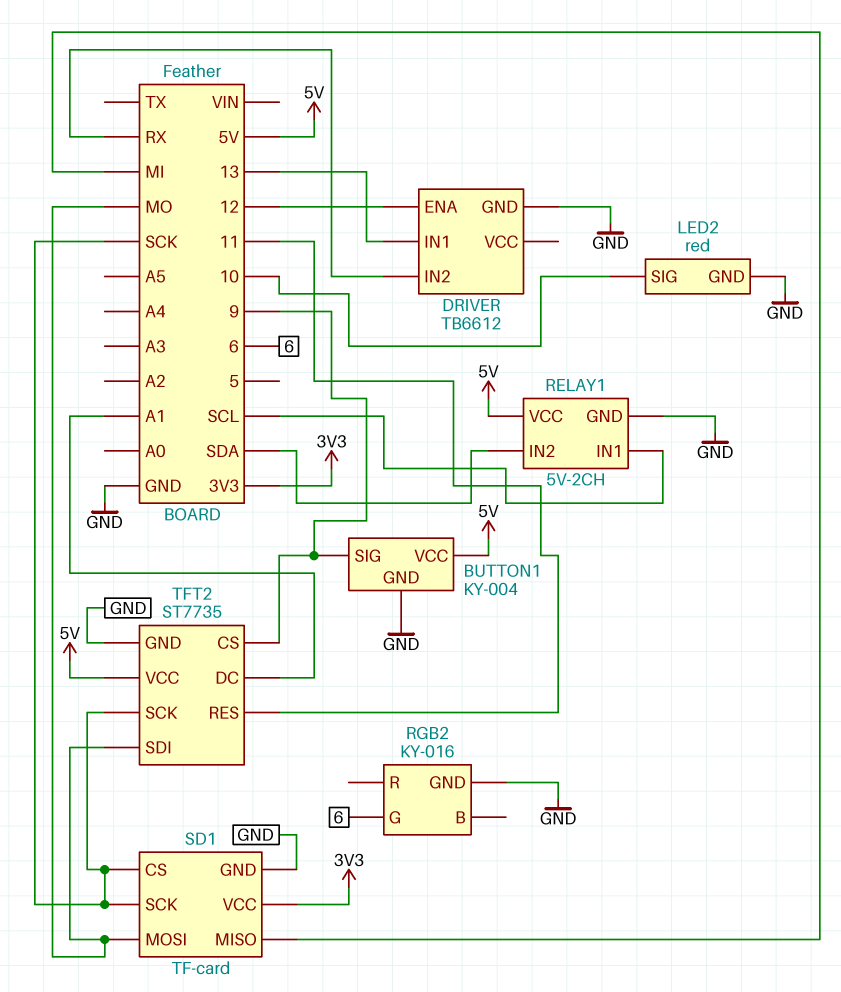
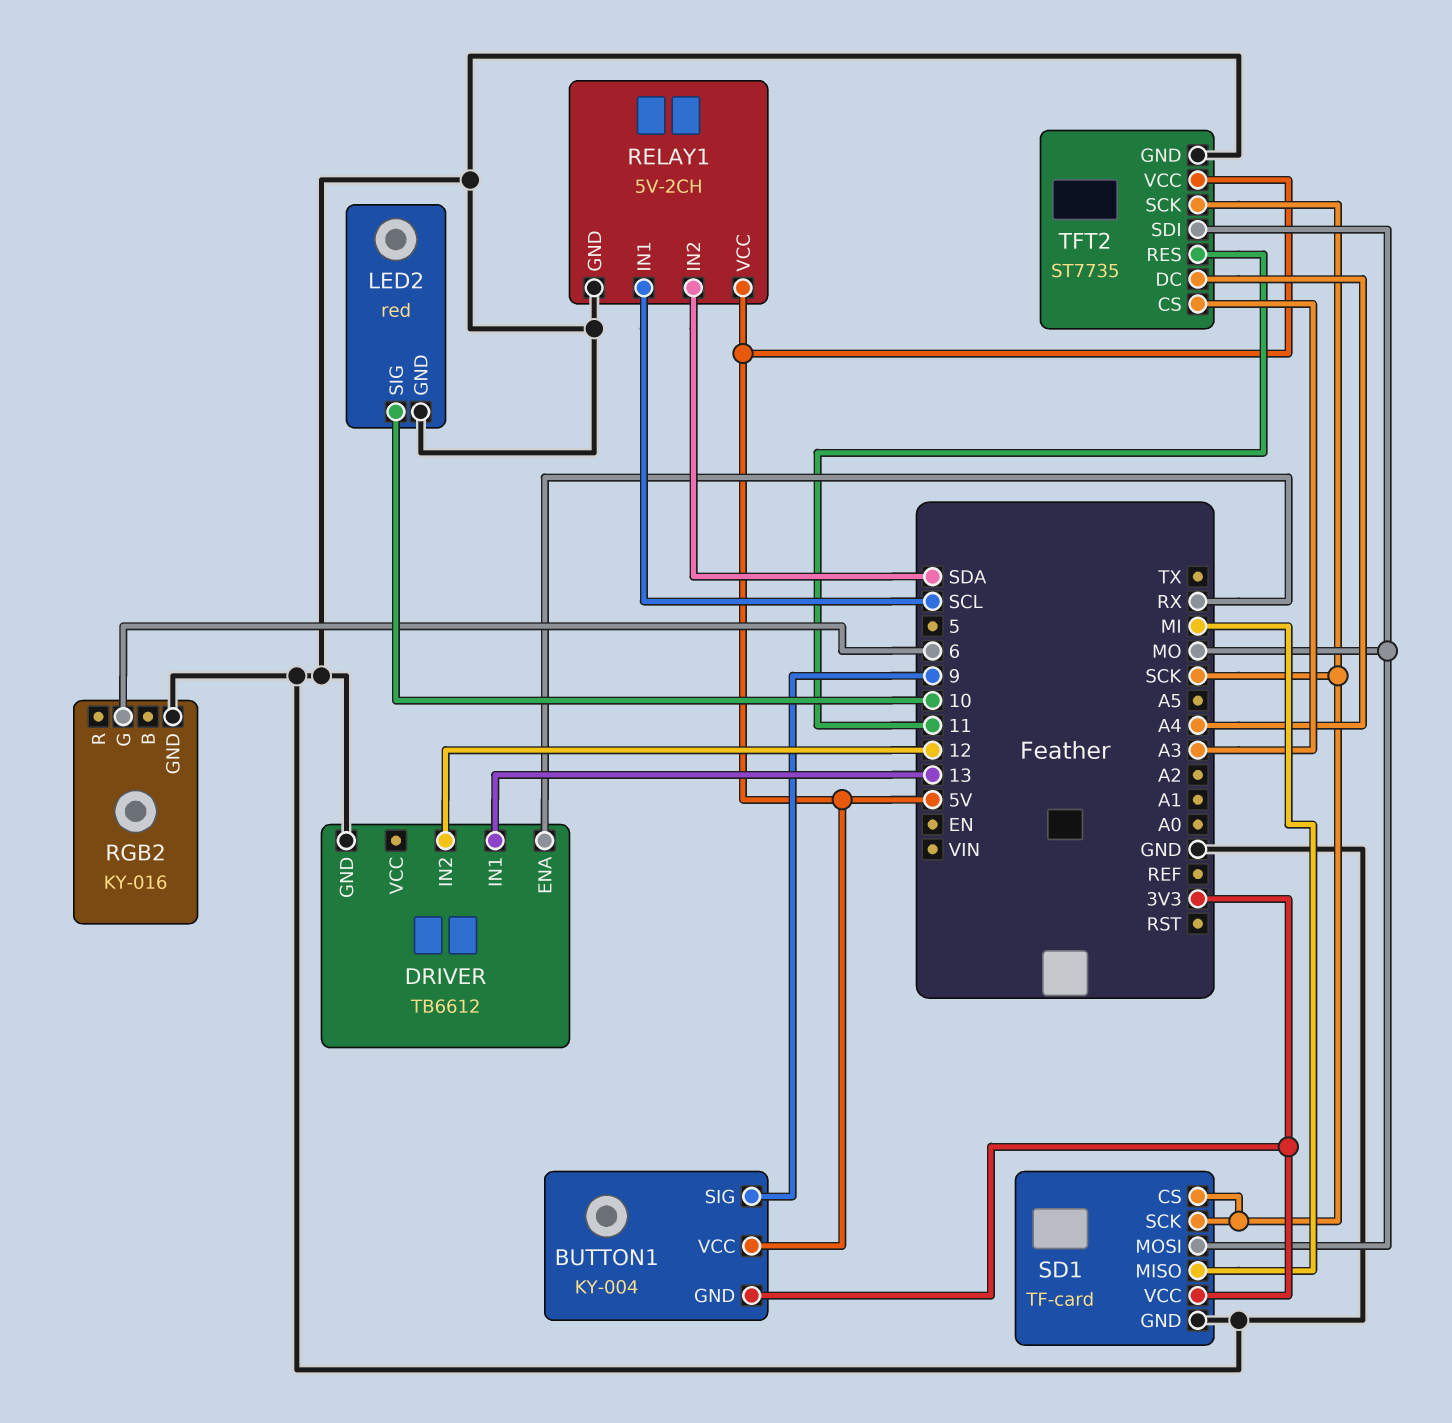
BUTTON1 pin GND: GND -> 3V3
DRIVER pin ENA: 12 -> RX
DRIVER pin IN2: RX -> 12
TFT2 pin CS: 9 -> A3
TFT2 pin DC: A1 -> A4

